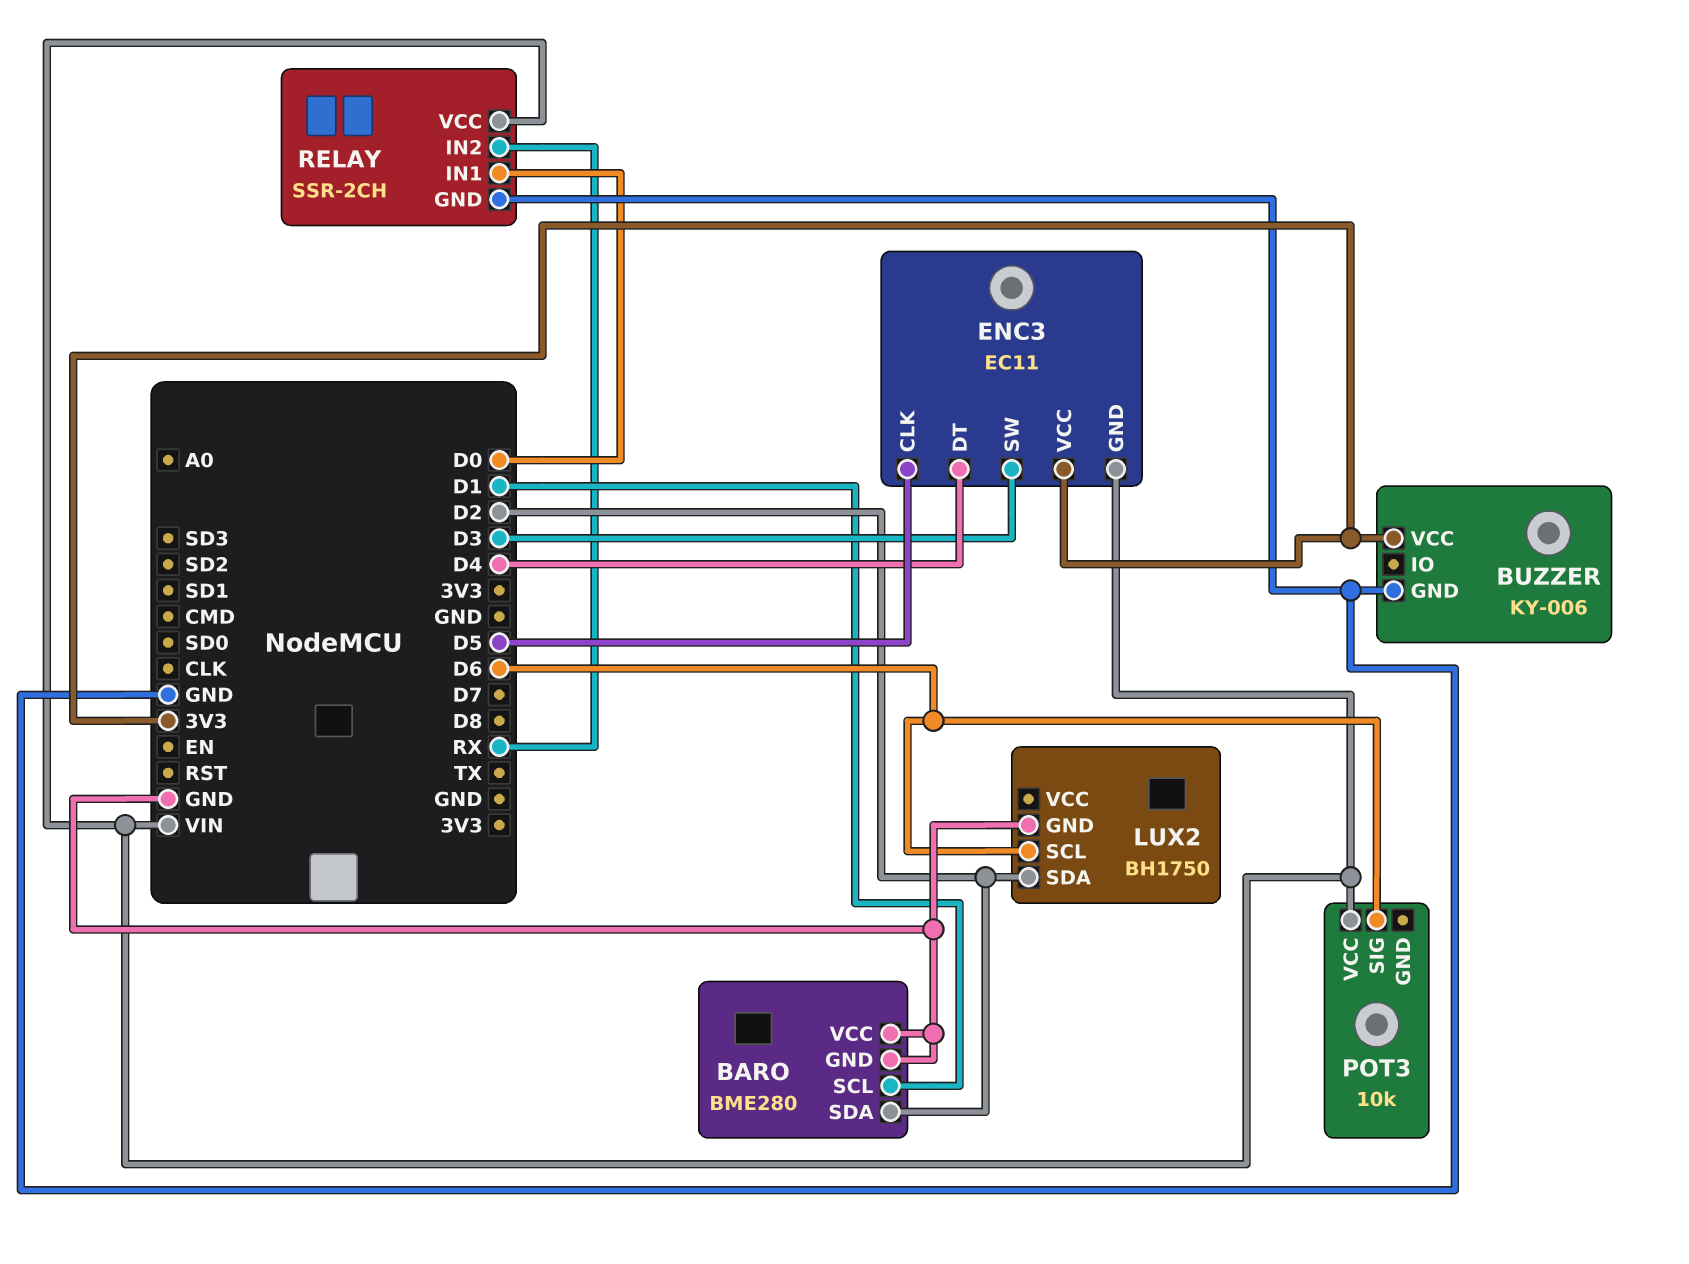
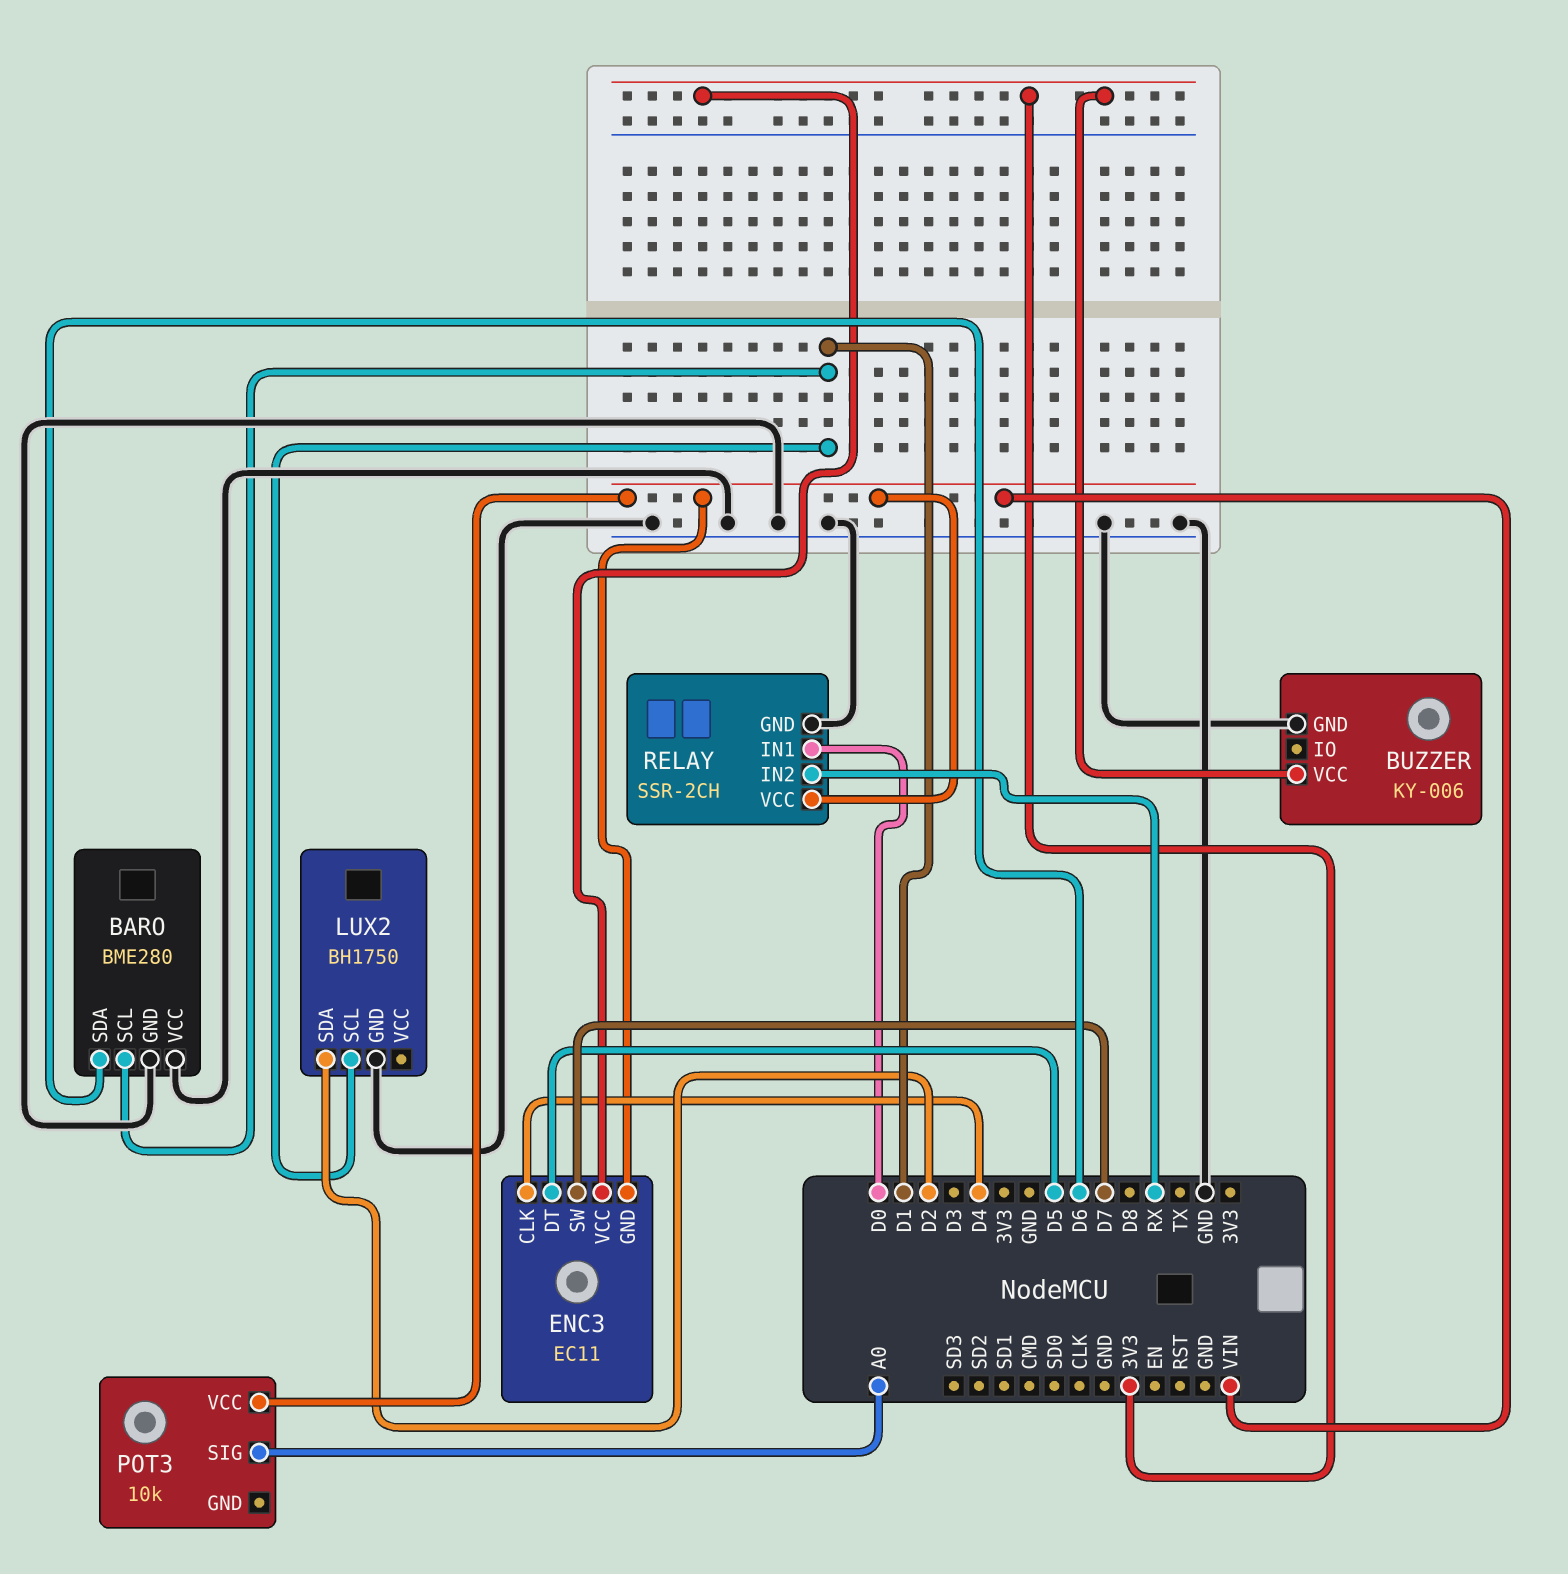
BARO pin SDA: D2 -> D6
ENC3 pin CLK: D5 -> D4
ENC3 pin DT: D4 -> D5
ENC3 pin SW: D3 -> D7
LUX2 pin SCL: D6 -> D1
POT3 pin SIG: D6 -> A0

